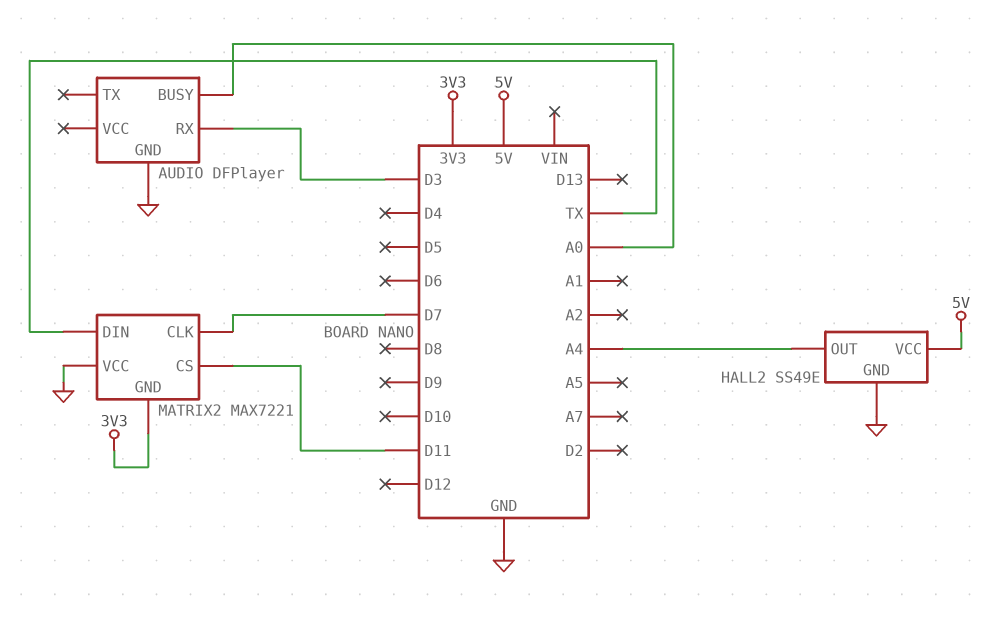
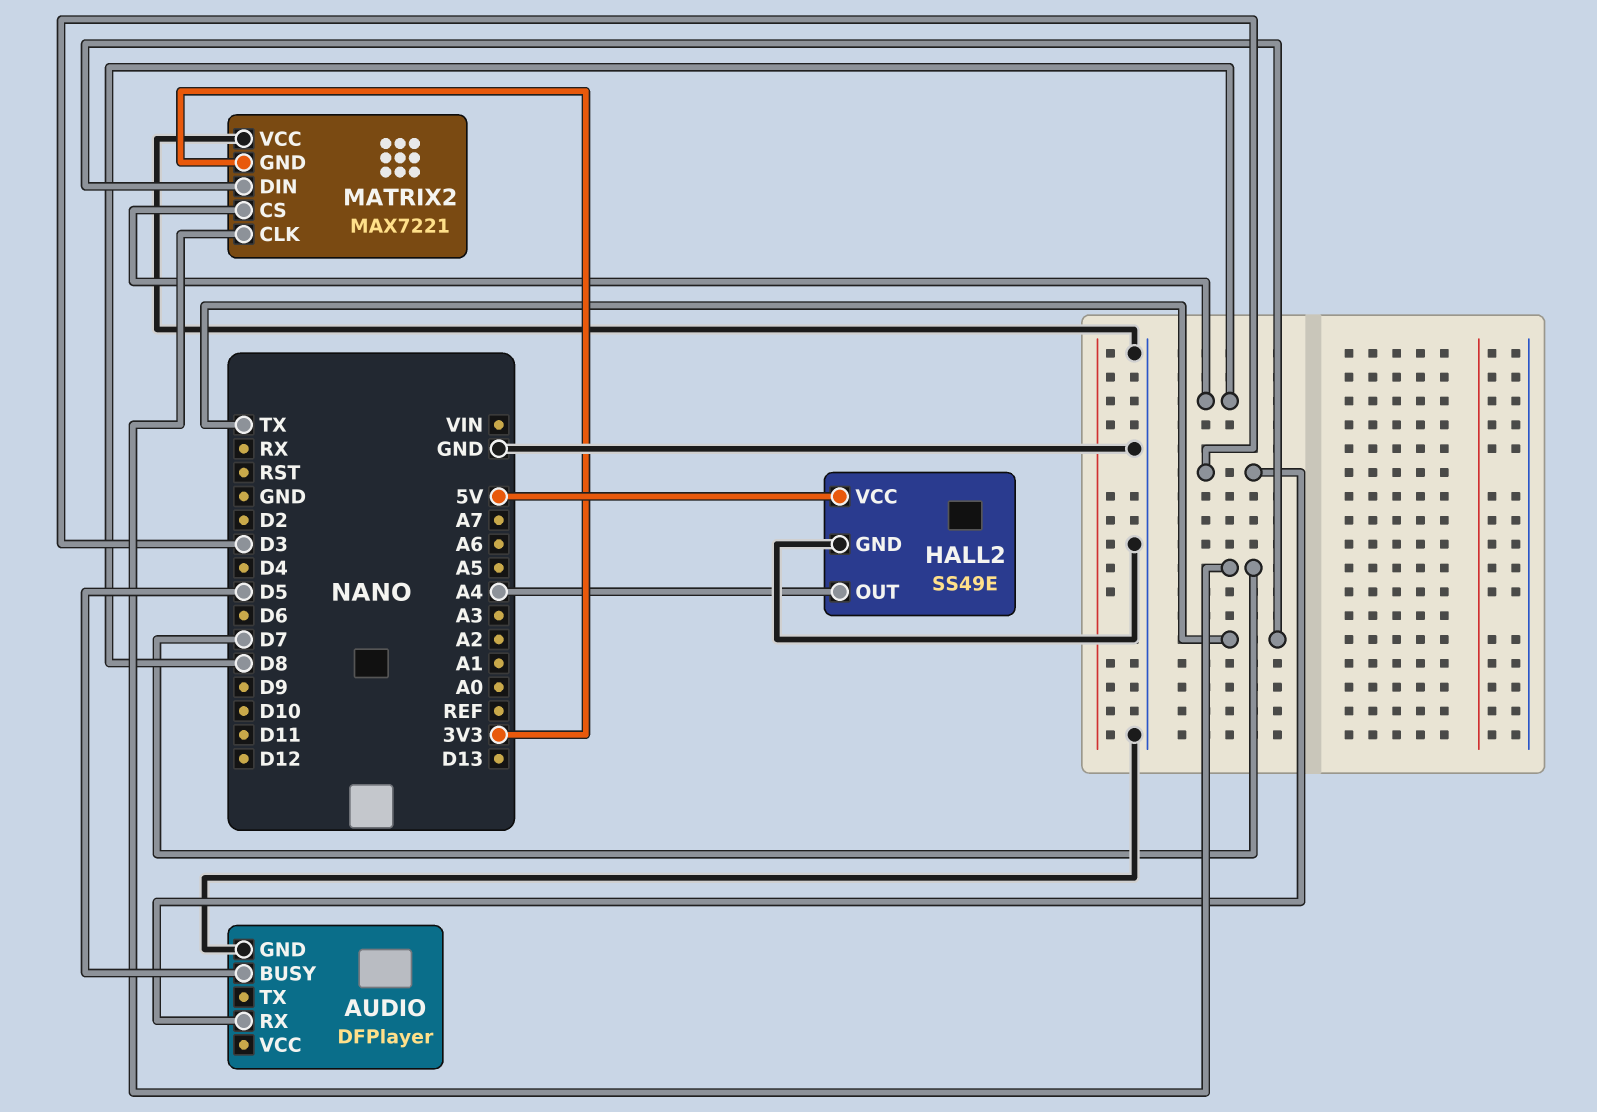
AUDIO pin BUSY: A0 -> D5
MATRIX2 pin CS: D11 -> D8

